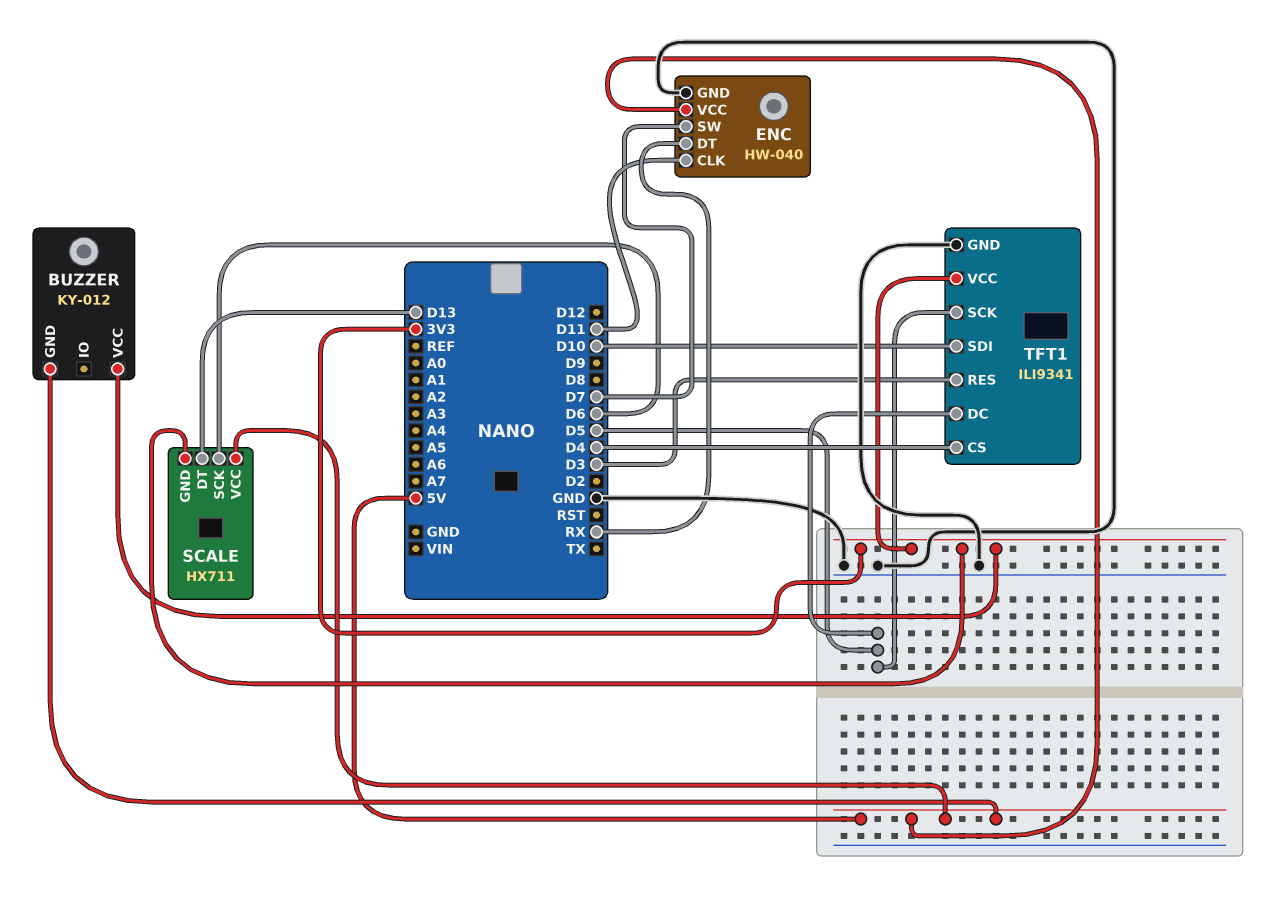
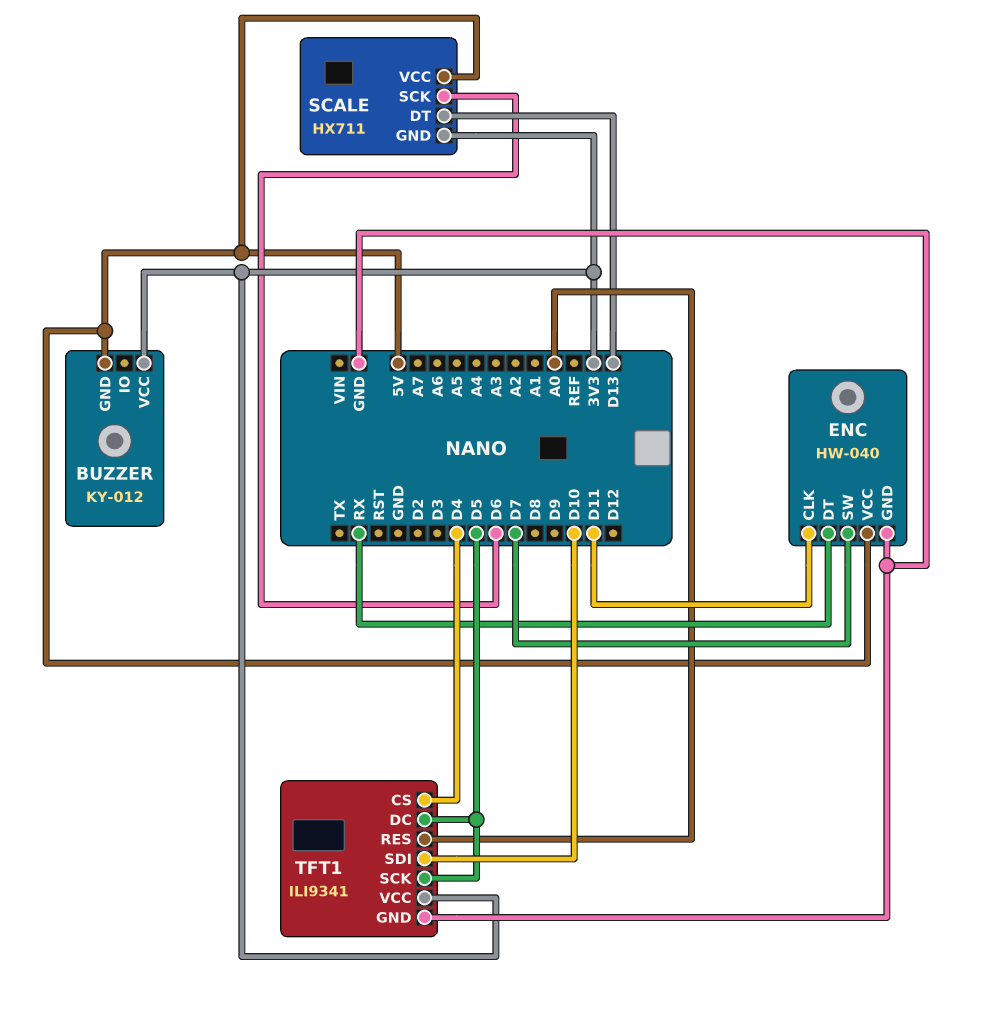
TFT1 pin RES: D3 -> A0

